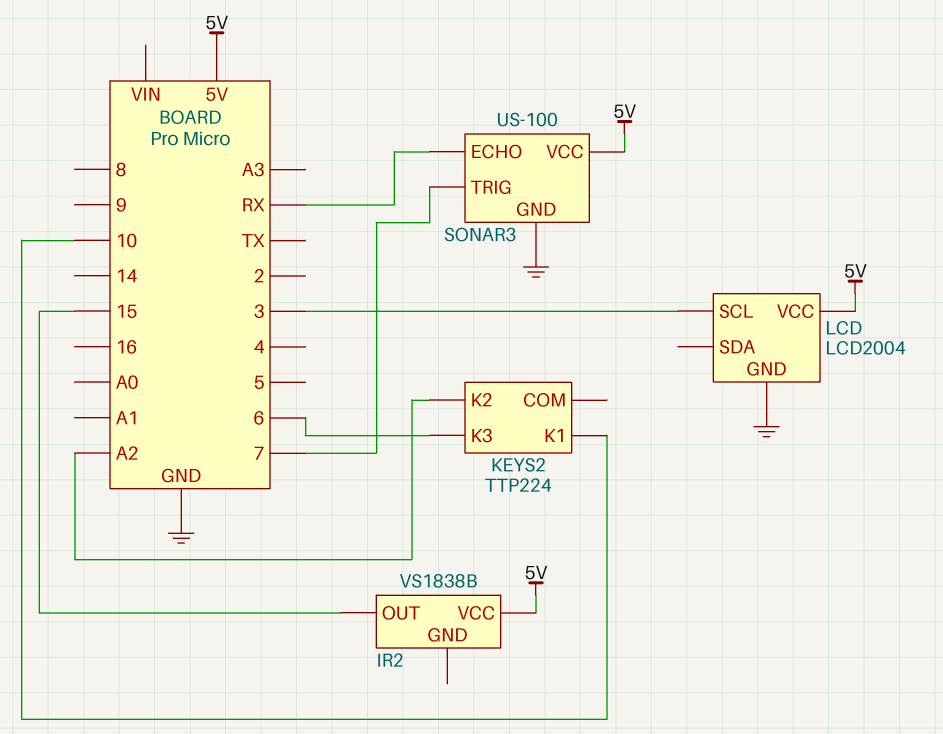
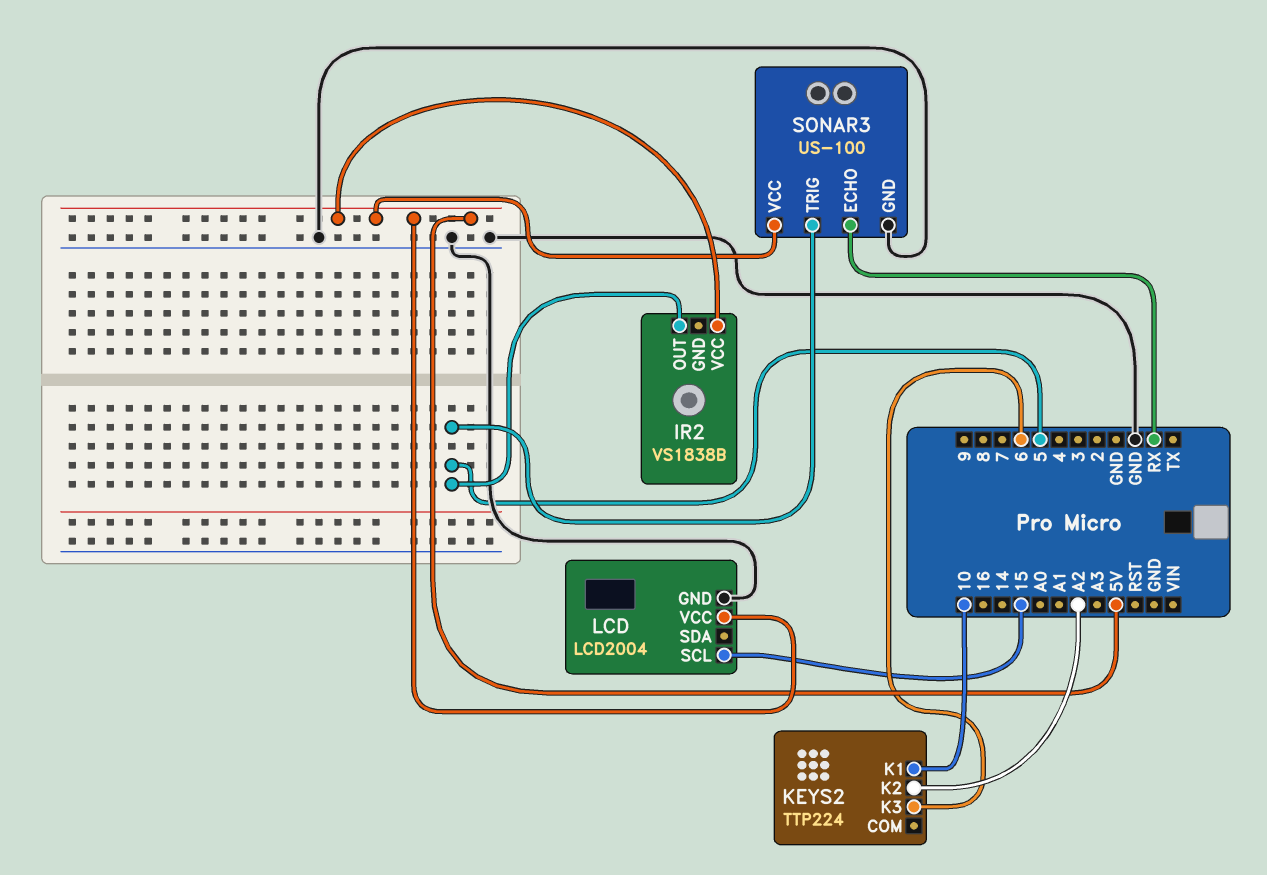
IR2 pin OUT: 15 -> 5
LCD pin SCL: 3 -> 15
SONAR3 pin TRIG: 7 -> 5

